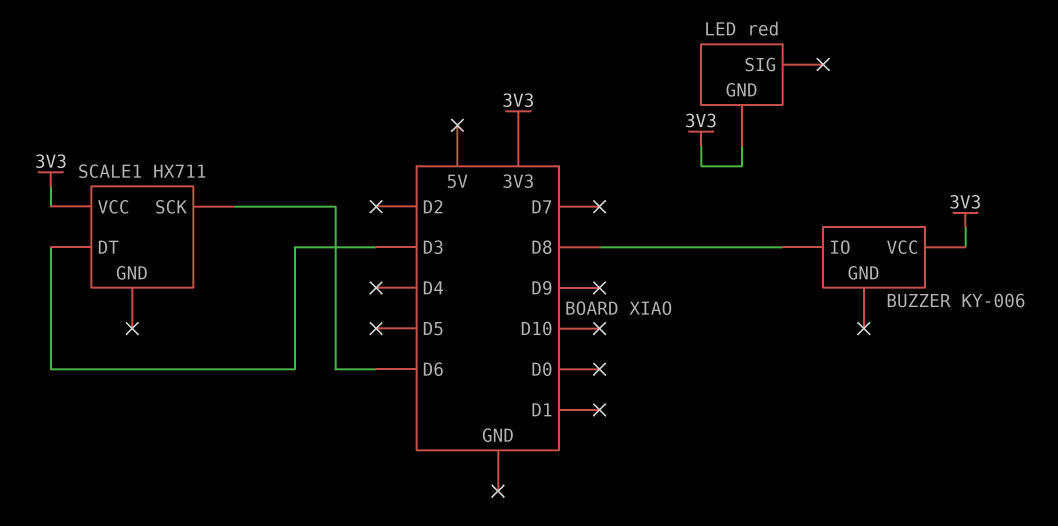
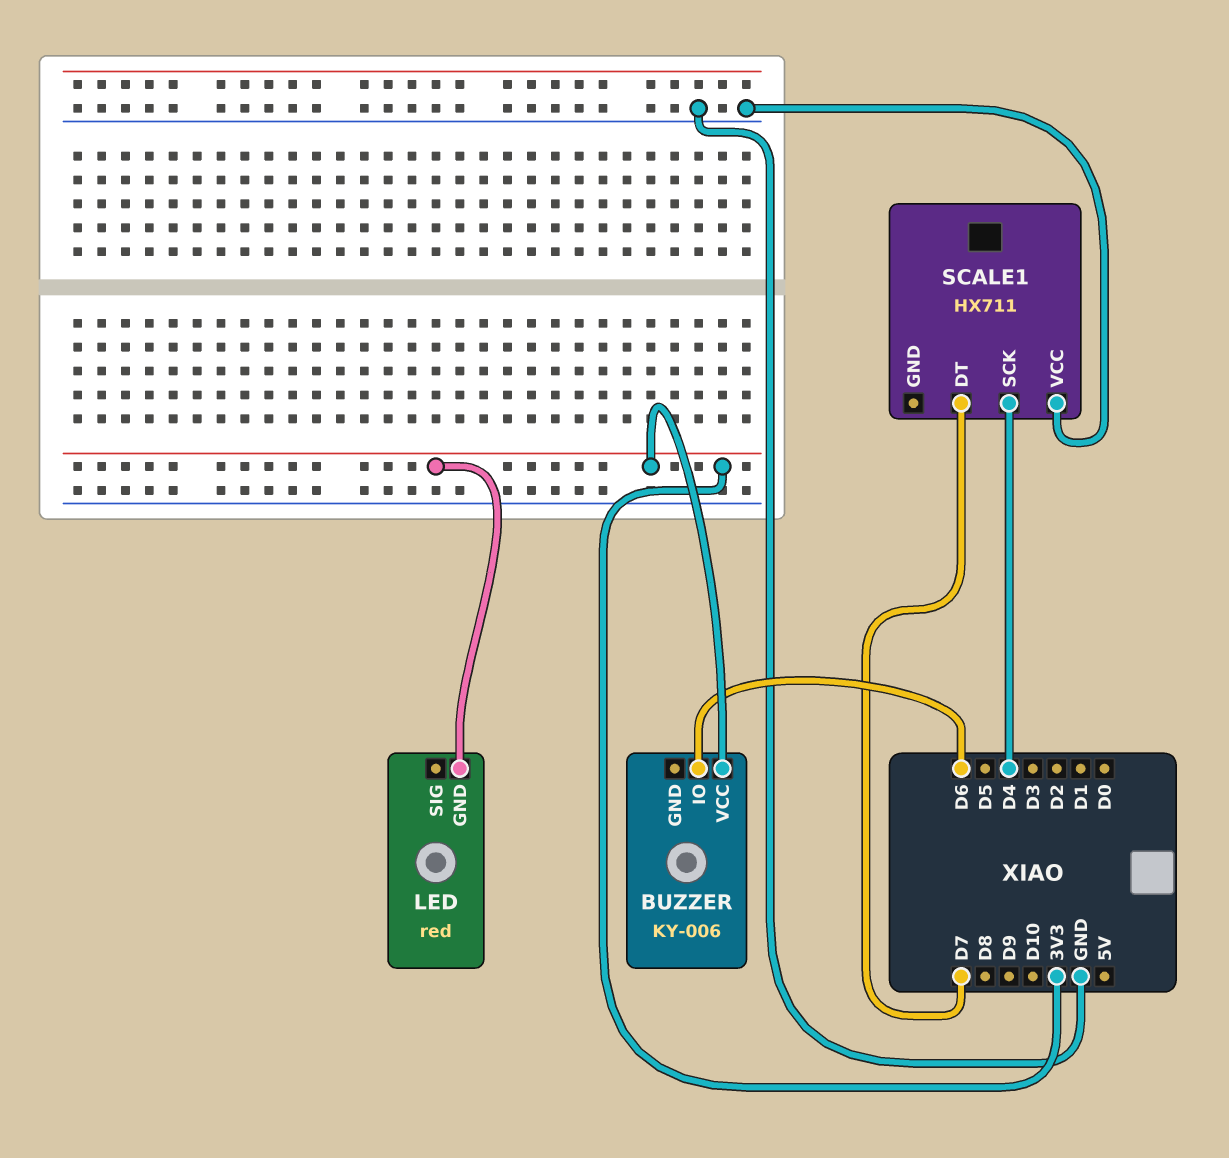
BUZZER pin IO: D8 -> D6
SCALE1 pin DT: D3 -> D7
SCALE1 pin SCK: D6 -> D4
SCALE1 pin VCC: 3V3 -> GND

